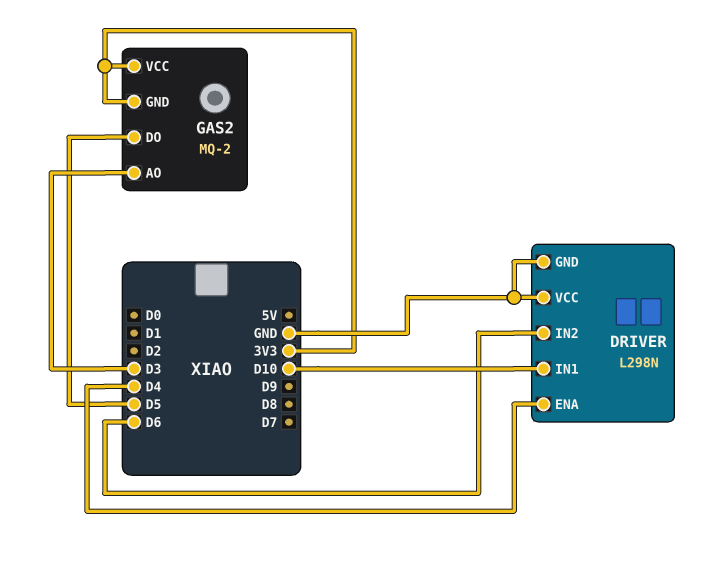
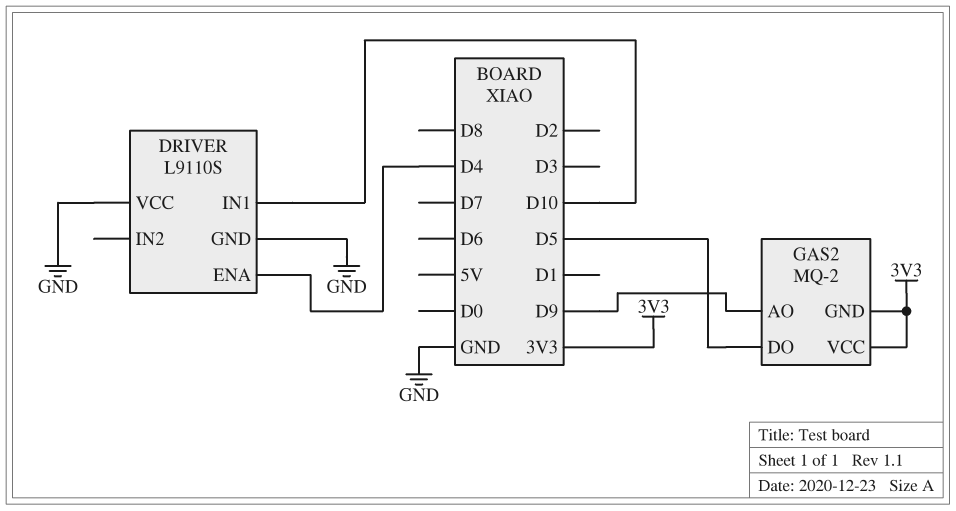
DRIVER: L298N -> L9110S
DRIVER pin IN2: D6 -> none
GAS2 pin AO: D3 -> D9

